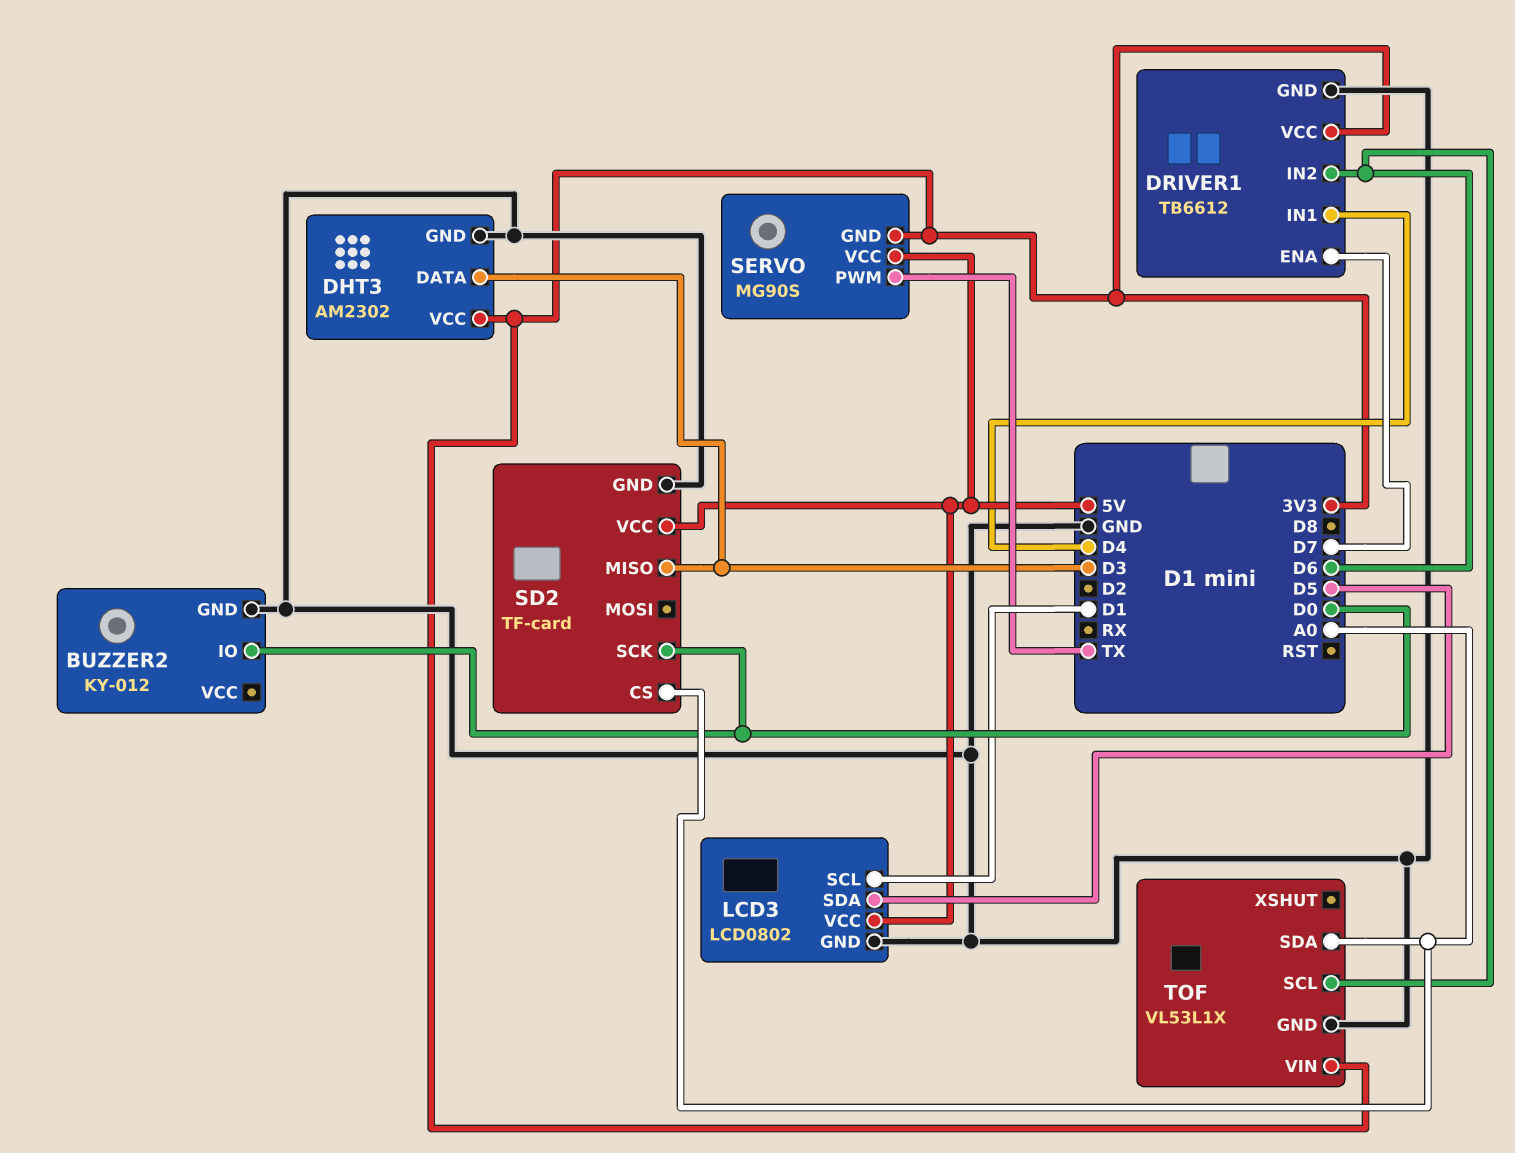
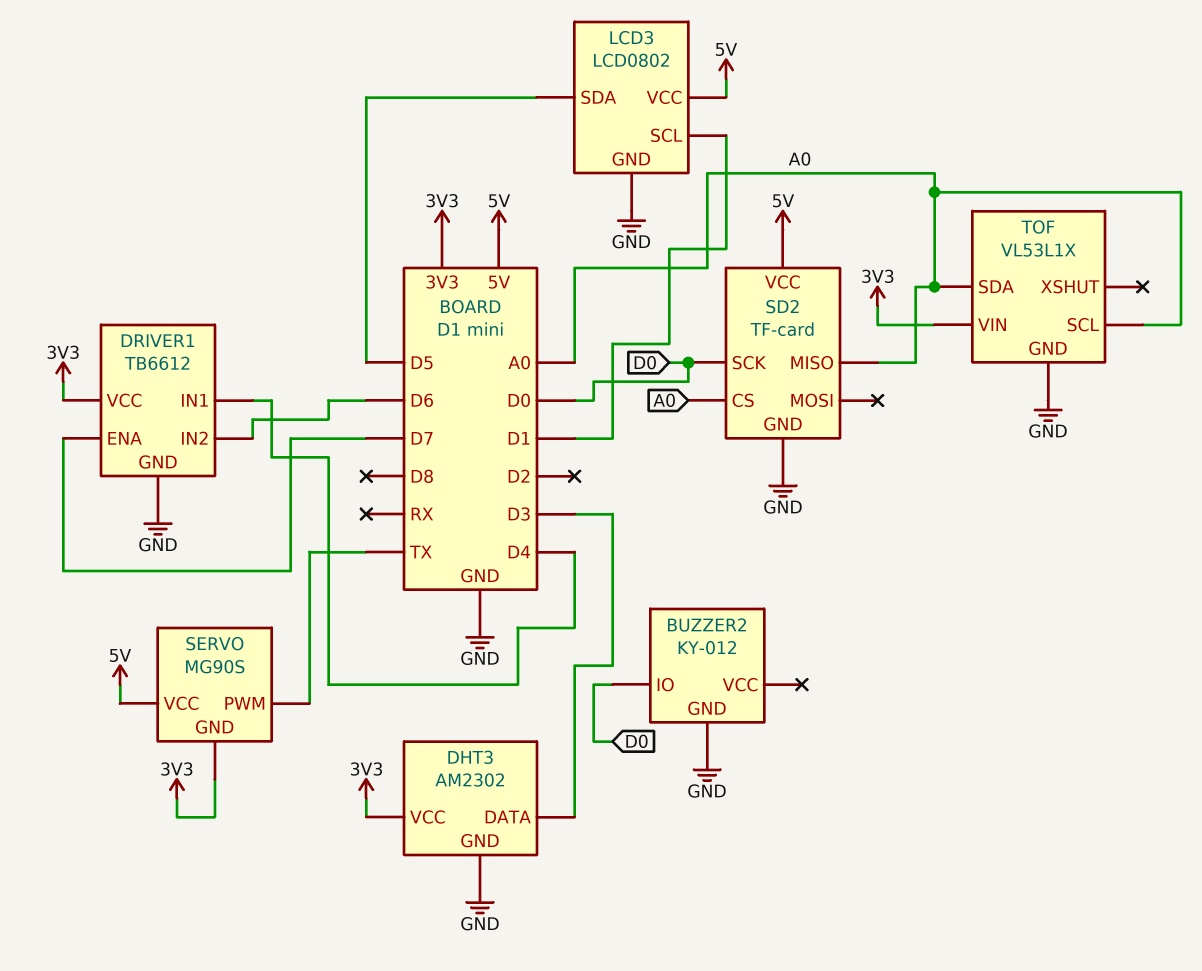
SD2 pin MISO: D3 -> A0
TOF pin SCL: D6 -> A0

